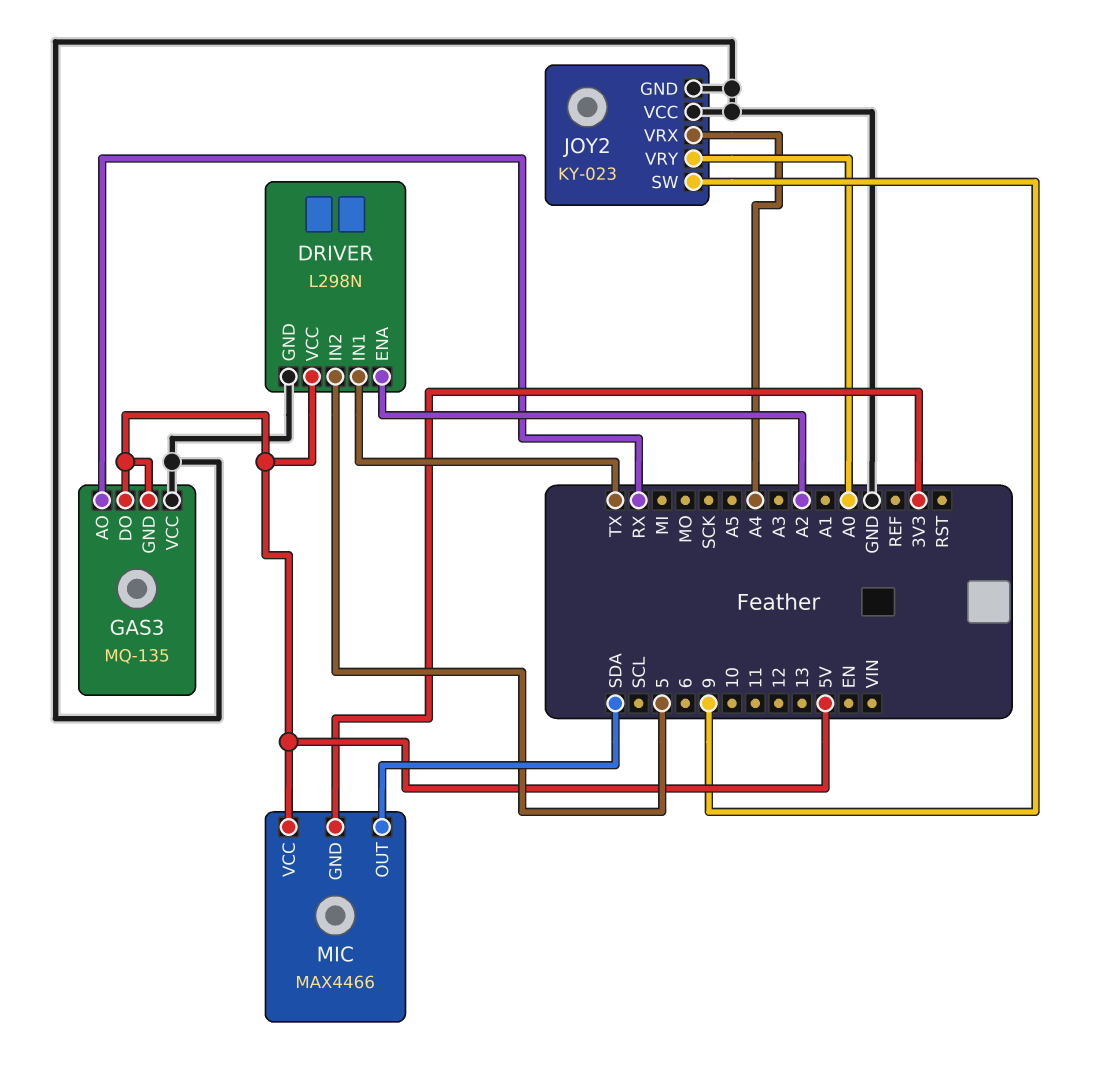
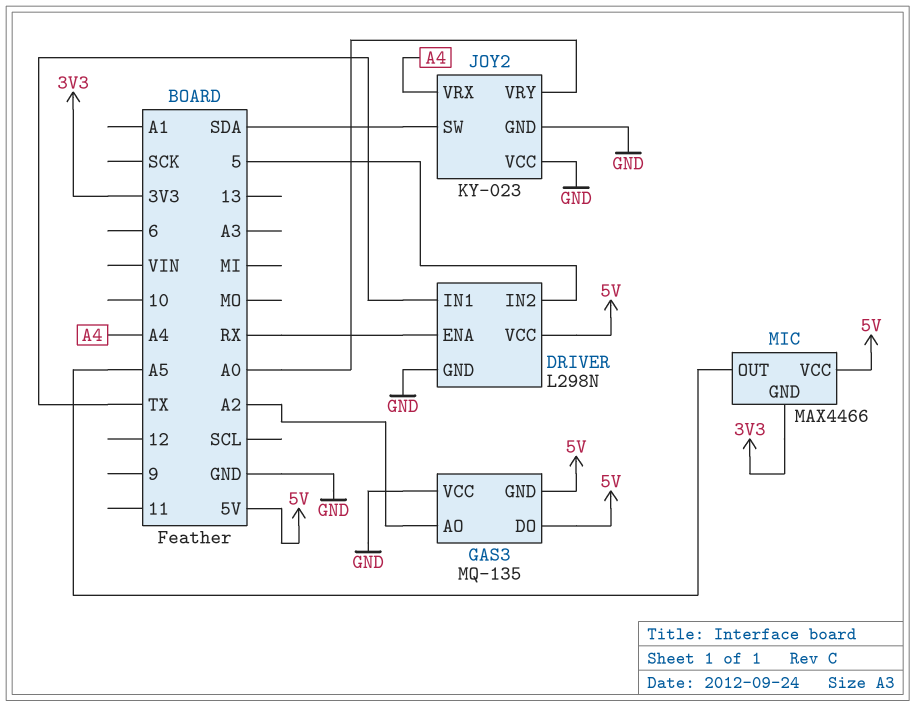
DRIVER pin ENA: A2 -> RX
GAS3 pin AO: RX -> A2
JOY2 pin SW: 9 -> SDA
MIC pin OUT: SDA -> A5

